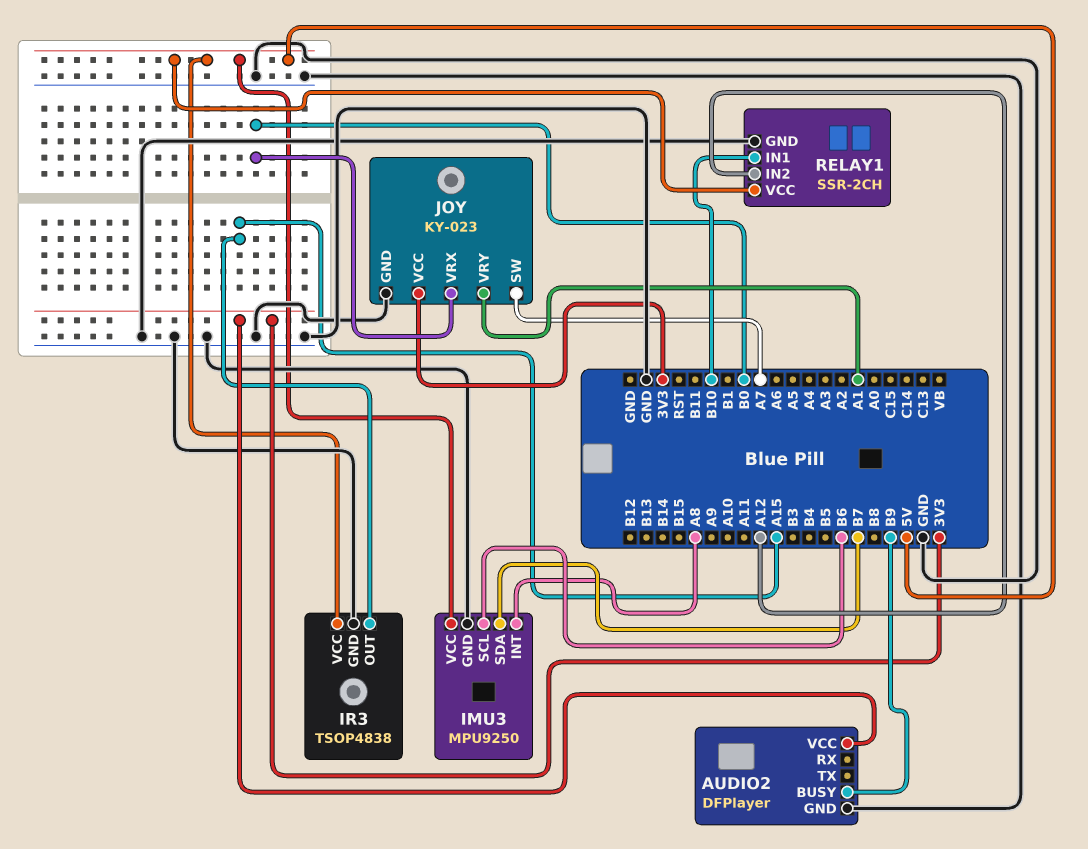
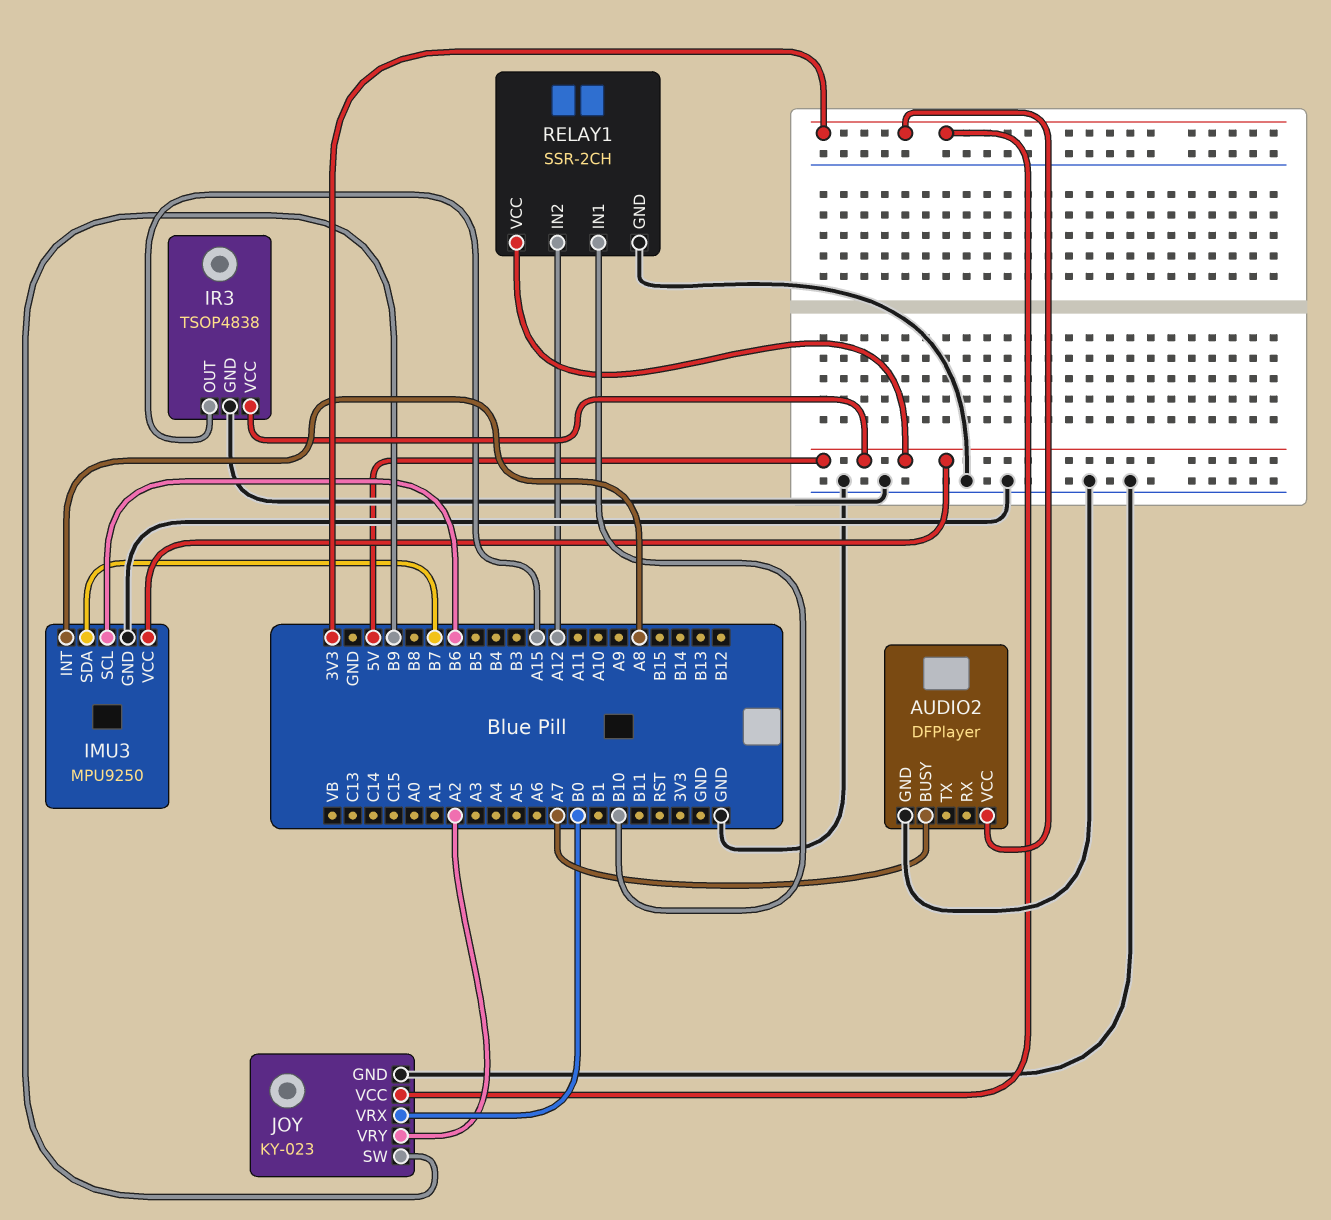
AUDIO2 pin BUSY: B9 -> A7
JOY pin SW: A7 -> B9
JOY pin VRY: A1 -> A2

